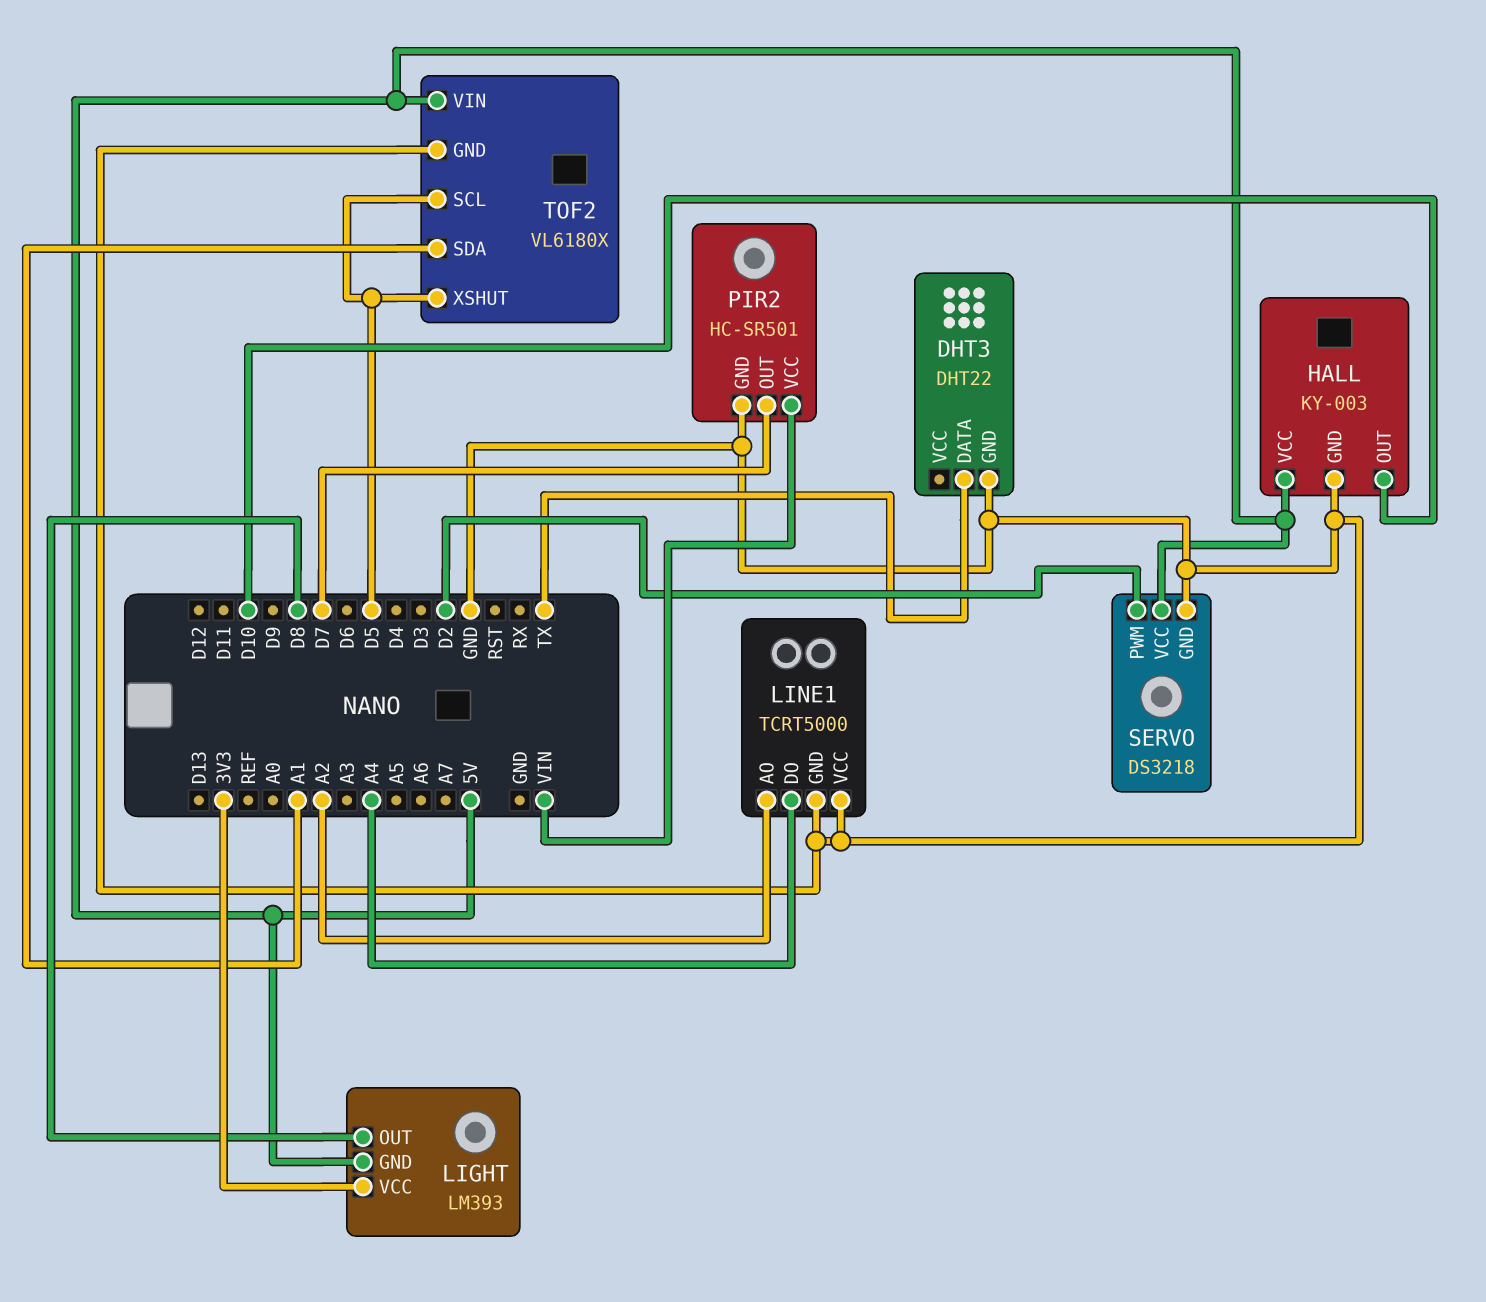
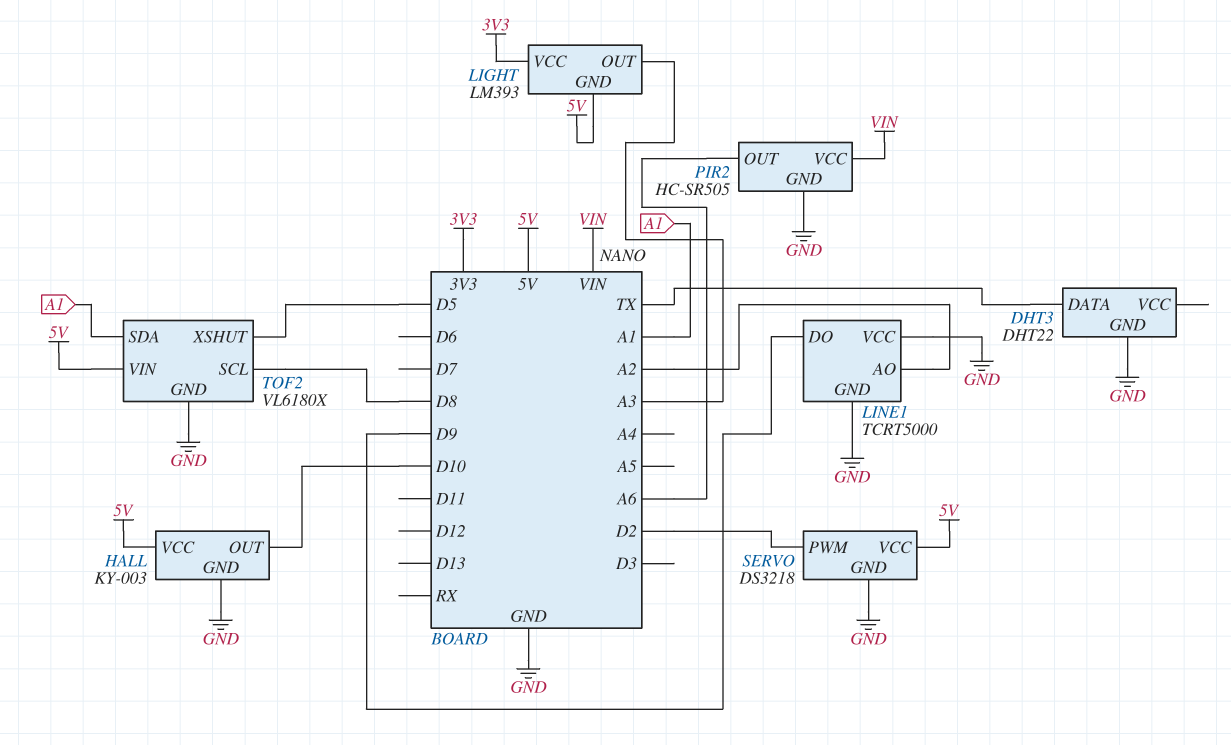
LIGHT pin OUT: D8 -> A3
LINE1 pin DO: A4 -> D9
PIR2: HC-SR501 -> HC-SR505
PIR2 pin OUT: D7 -> A6
TOF2 pin SCL: D5 -> D8

